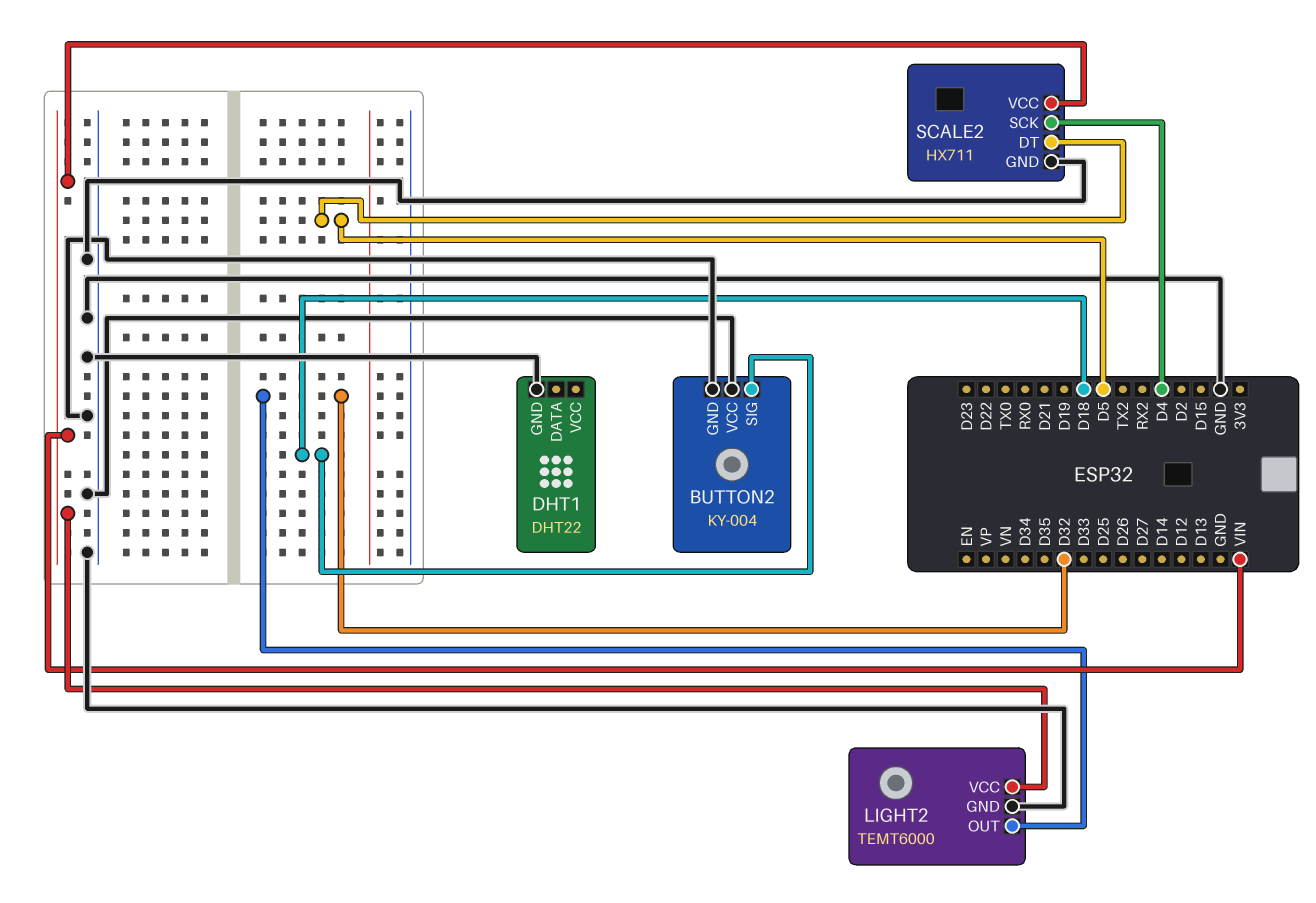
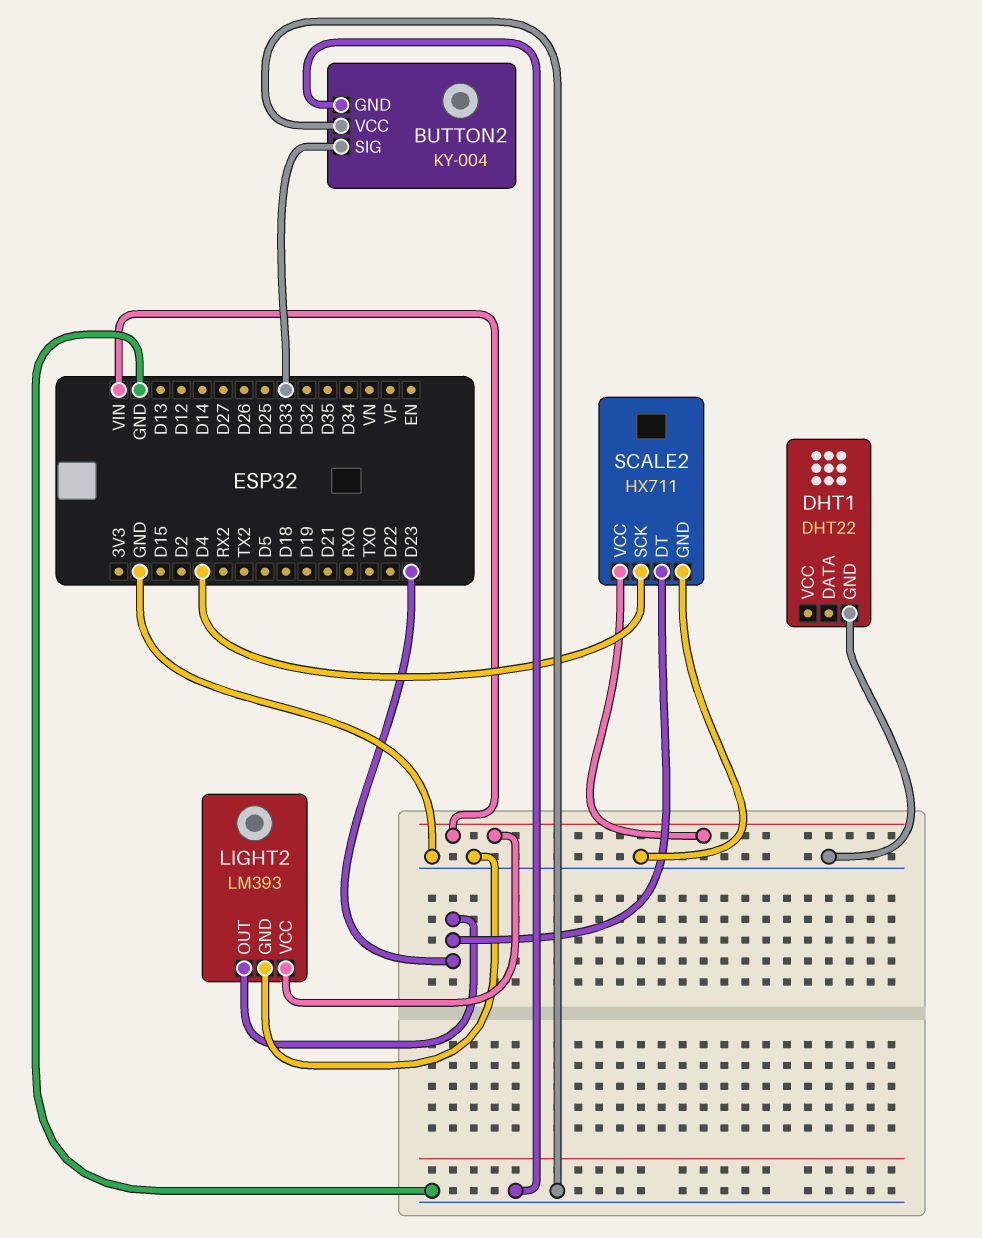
BUTTON2 pin SIG: D18 -> D33
LIGHT2: TEMT6000 -> LM393
LIGHT2 pin OUT: D32 -> D23
SCALE2 pin DT: D5 -> D23

